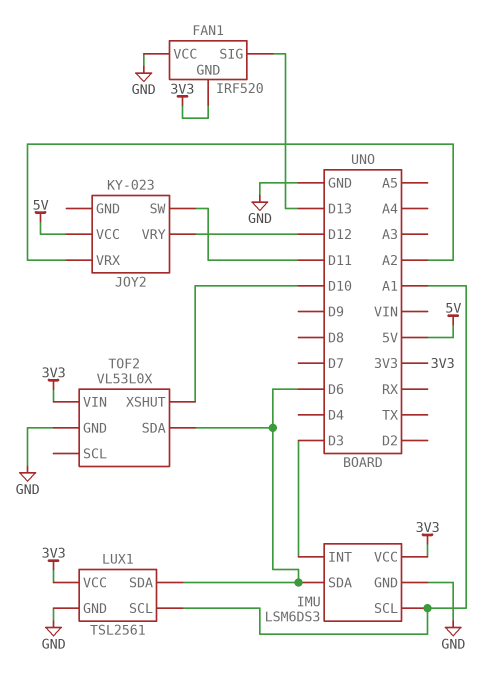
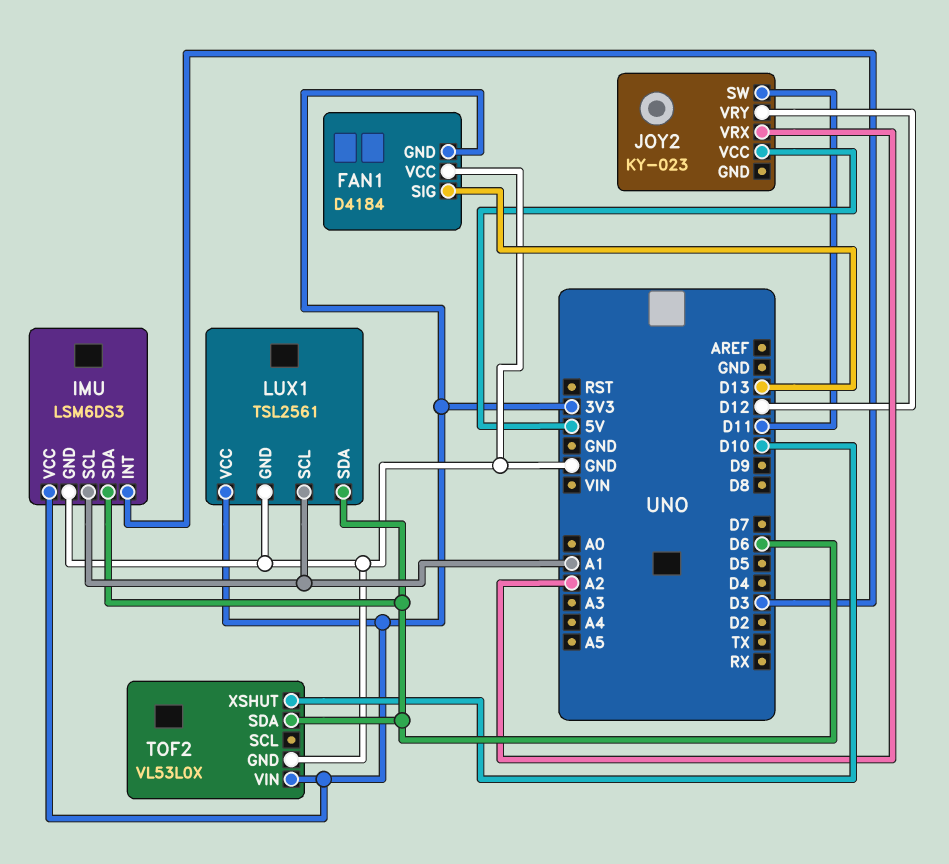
FAN1: IRF520 -> D4184

